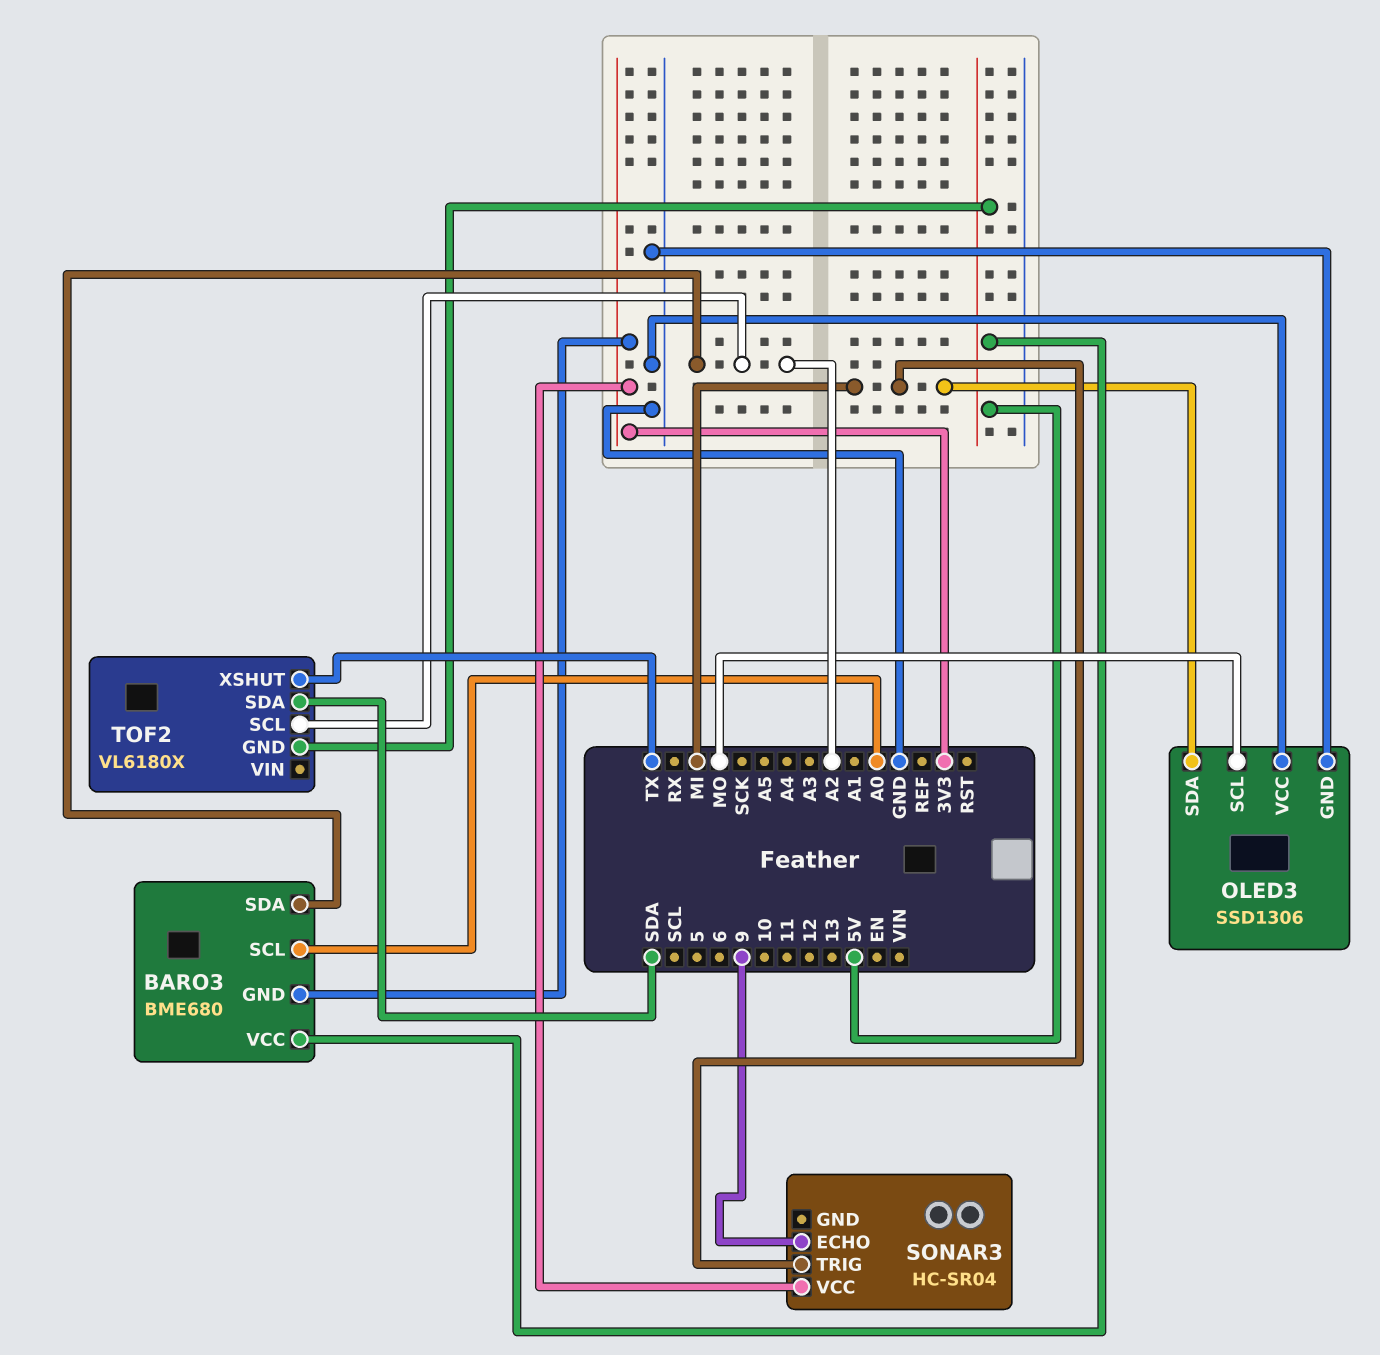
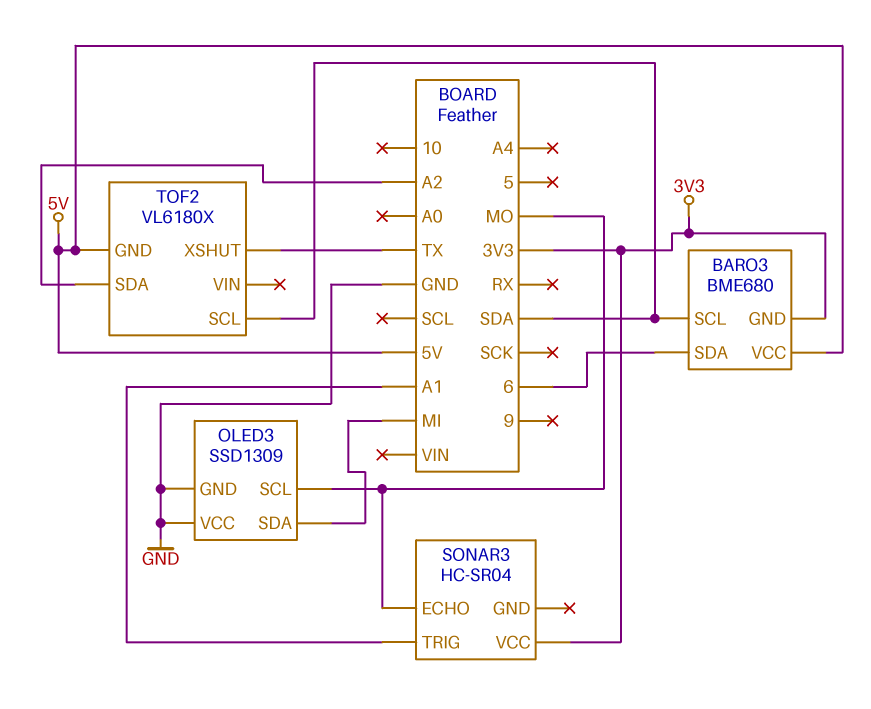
BARO3 pin SCL: A0 -> SDA
BARO3 pin SDA: A2 -> 6
OLED3: SSD1306 -> SSD1309
SONAR3 pin ECHO: 9 -> MO
SONAR3 pin TRIG: MI -> A1
TOF2 pin SCL: A2 -> SDA
TOF2 pin SDA: SDA -> A2

